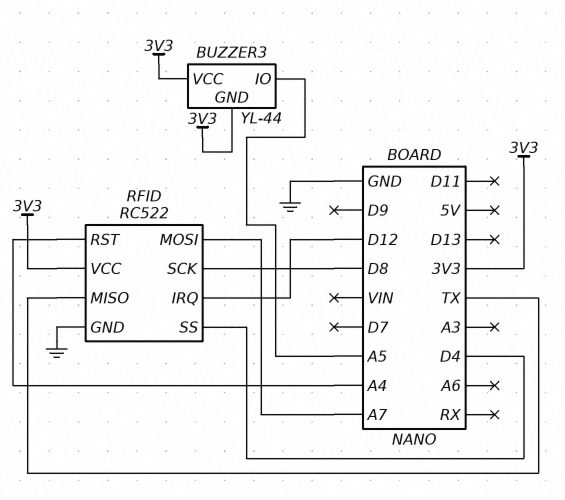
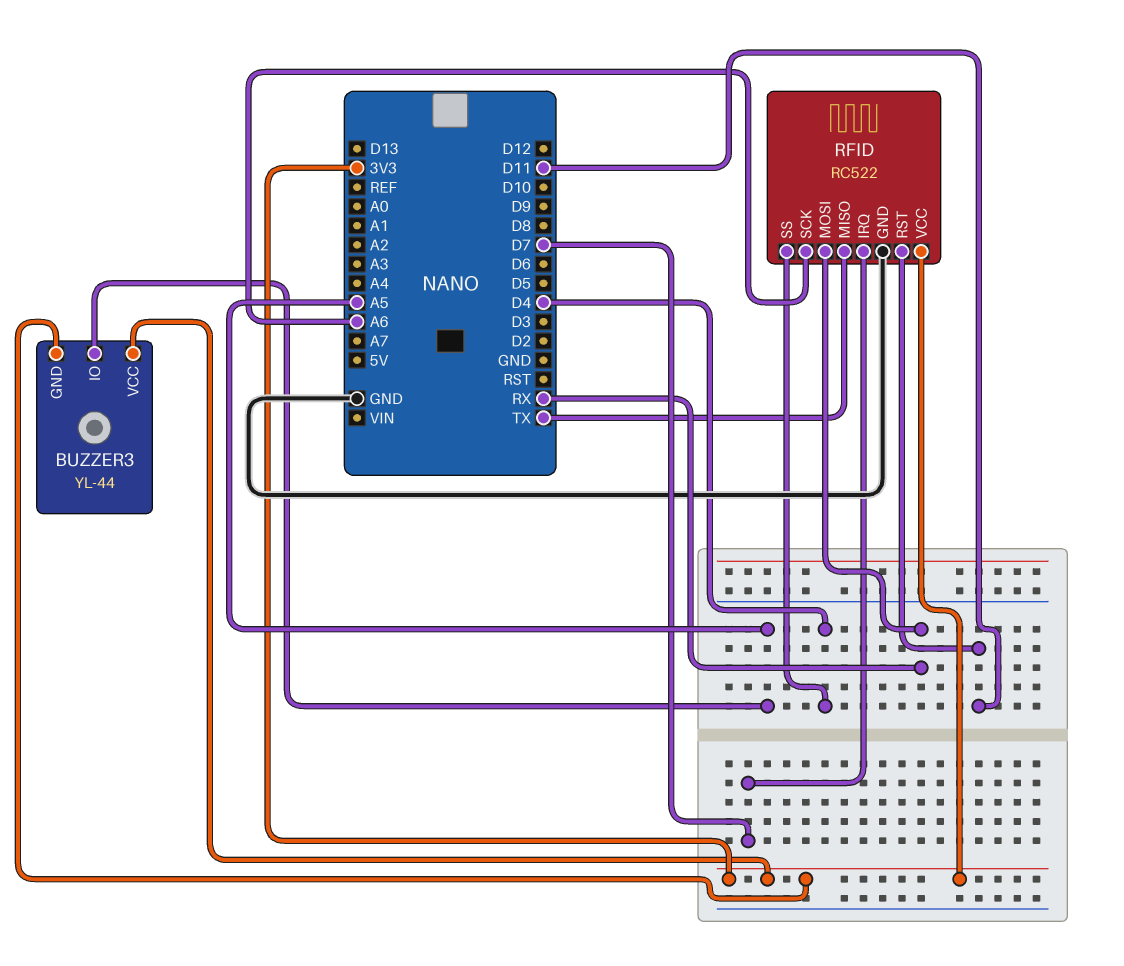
RFID pin IRQ: D12 -> D7
RFID pin MOSI: A7 -> RX
RFID pin RST: A4 -> D11
RFID pin SCK: D8 -> A6

